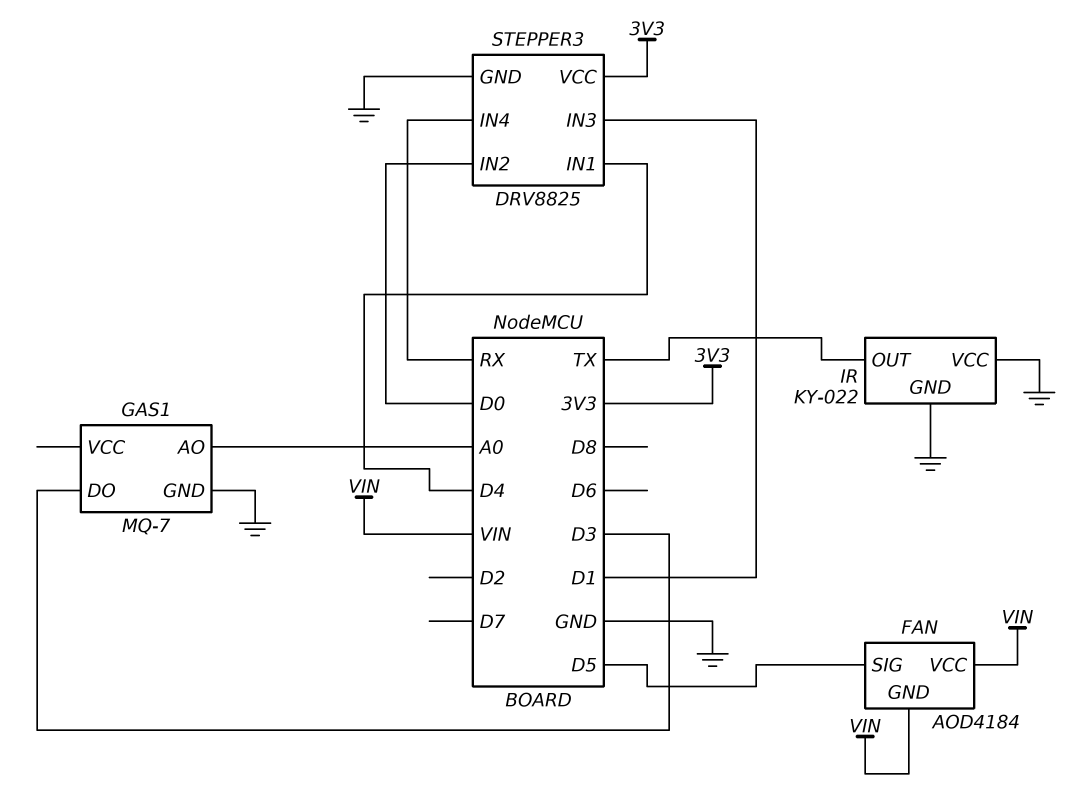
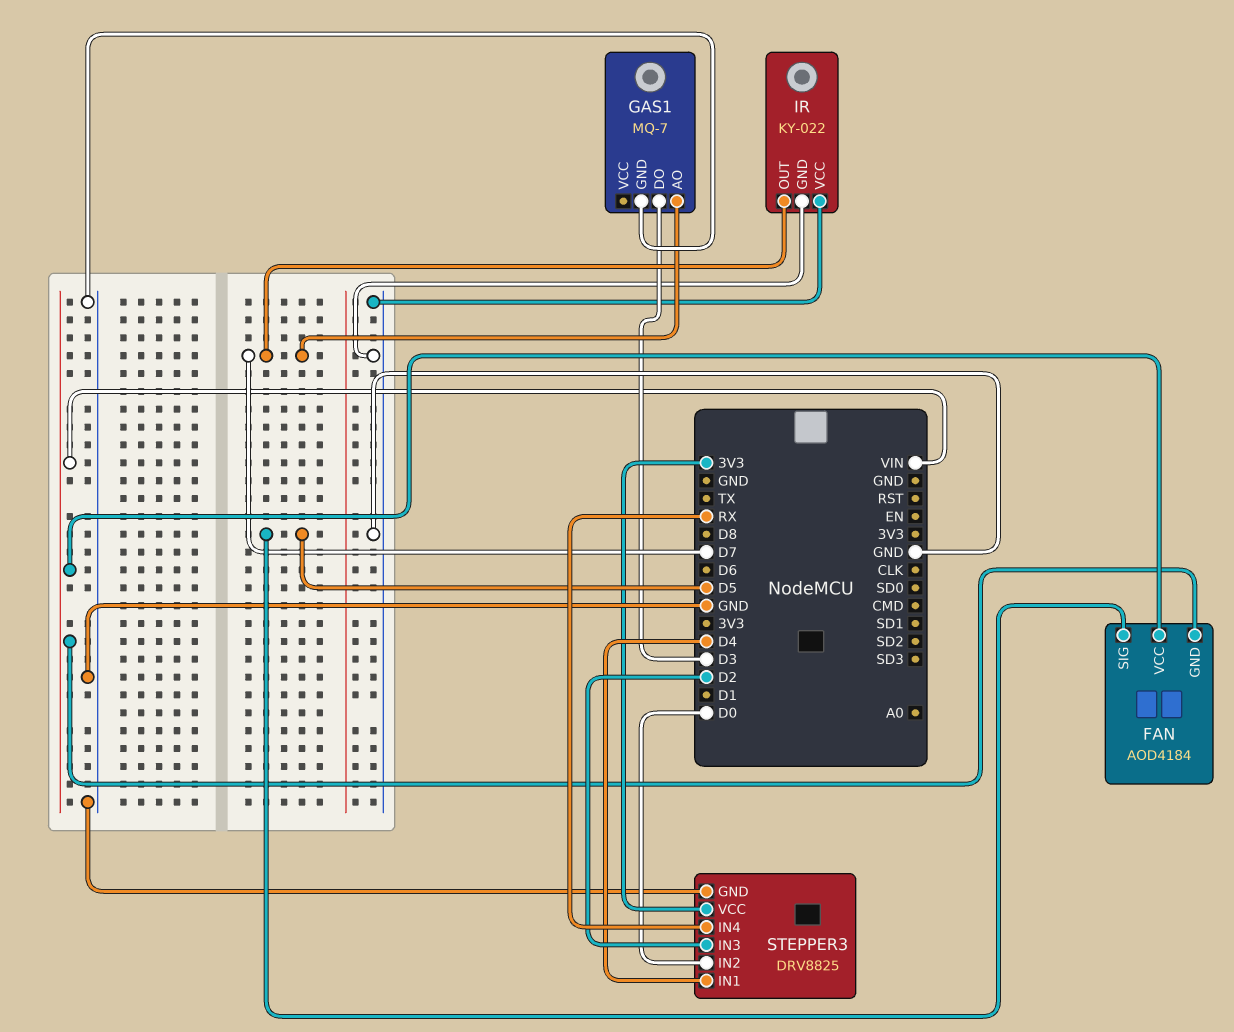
GAS1 pin AO: A0 -> D7
IR pin OUT: TX -> D7
STEPPER3 pin IN3: D1 -> D2

